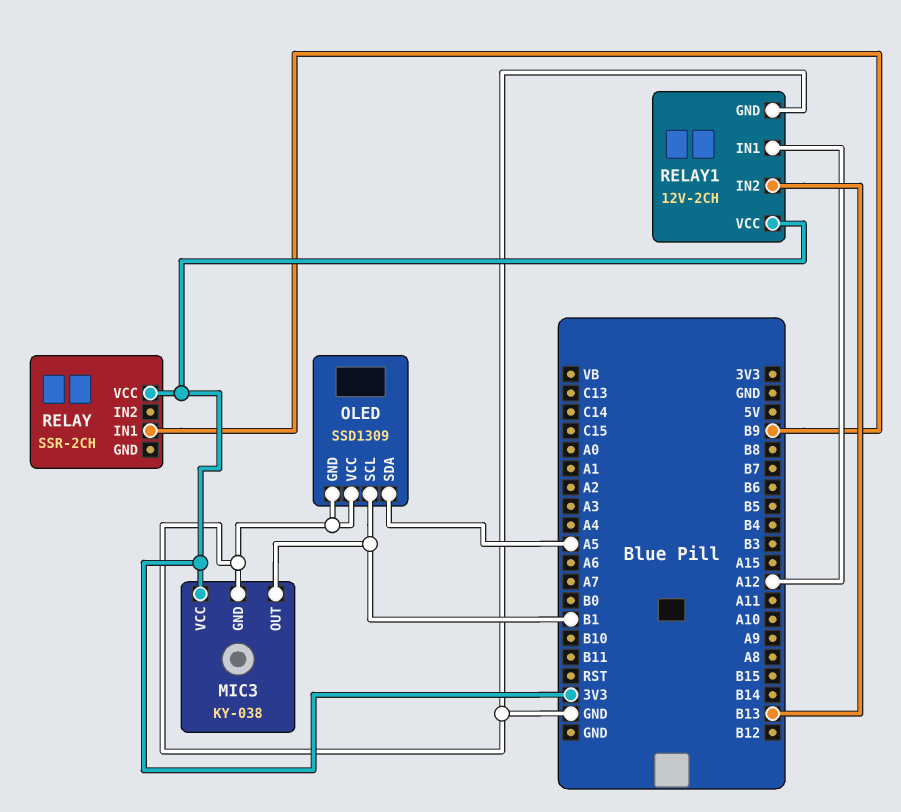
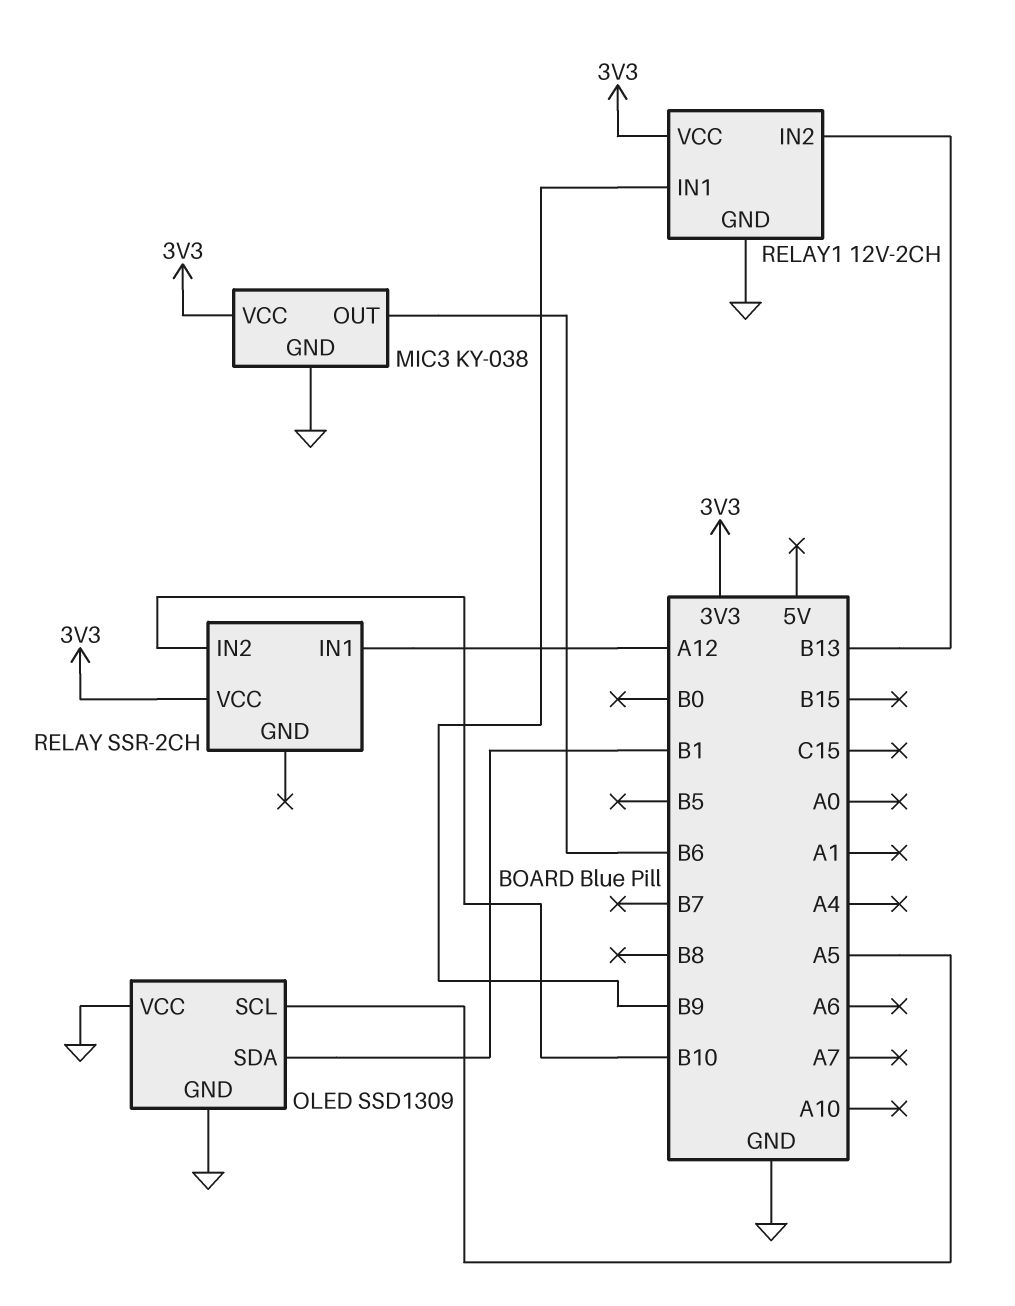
MIC3 pin OUT: B1 -> B6
OLED pin SCL: B1 -> A5
OLED pin SDA: A5 -> B1
RELAY pin IN1: B9 -> A12
RELAY pin IN2: none -> B10
RELAY1 pin IN1: A12 -> B9

